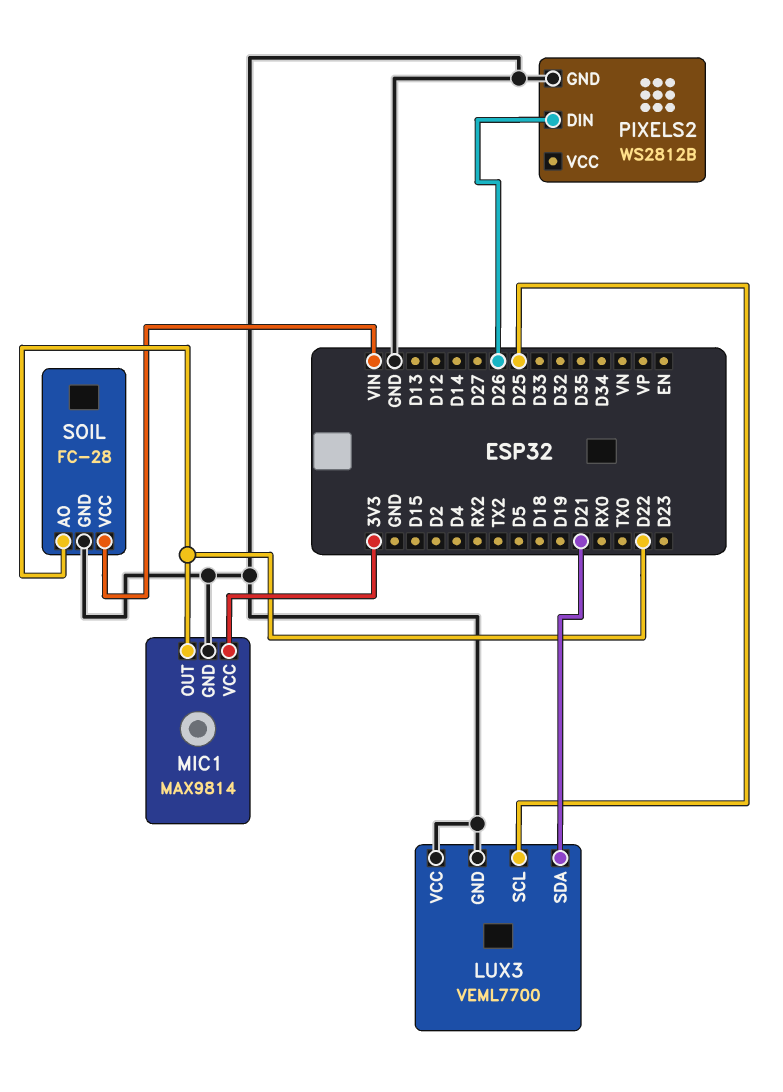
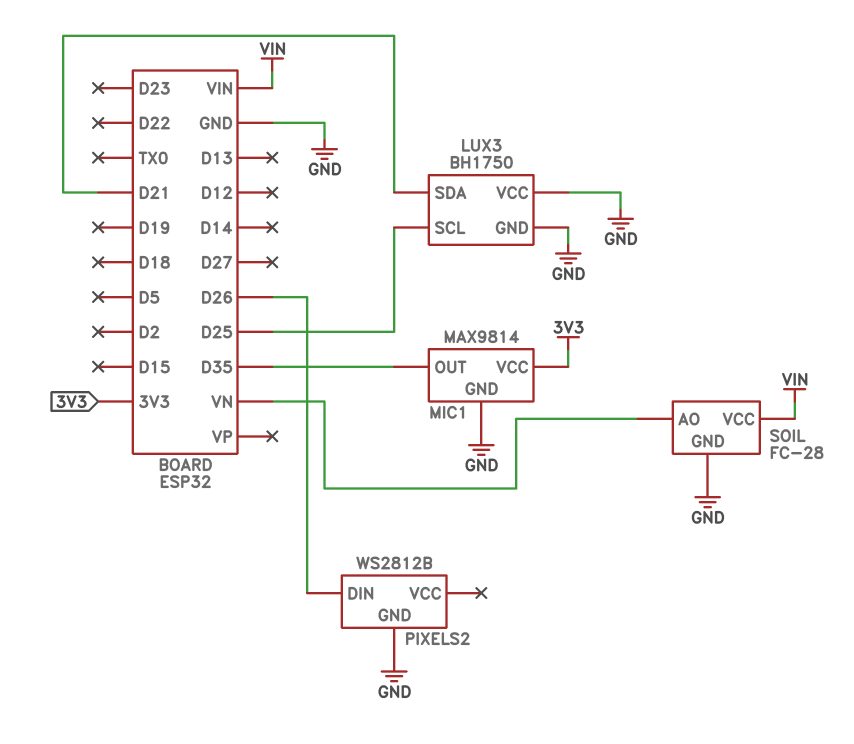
LUX3: VEML7700 -> BH1750
MIC1 pin OUT: D22 -> D35
SOIL pin AO: D22 -> VN

